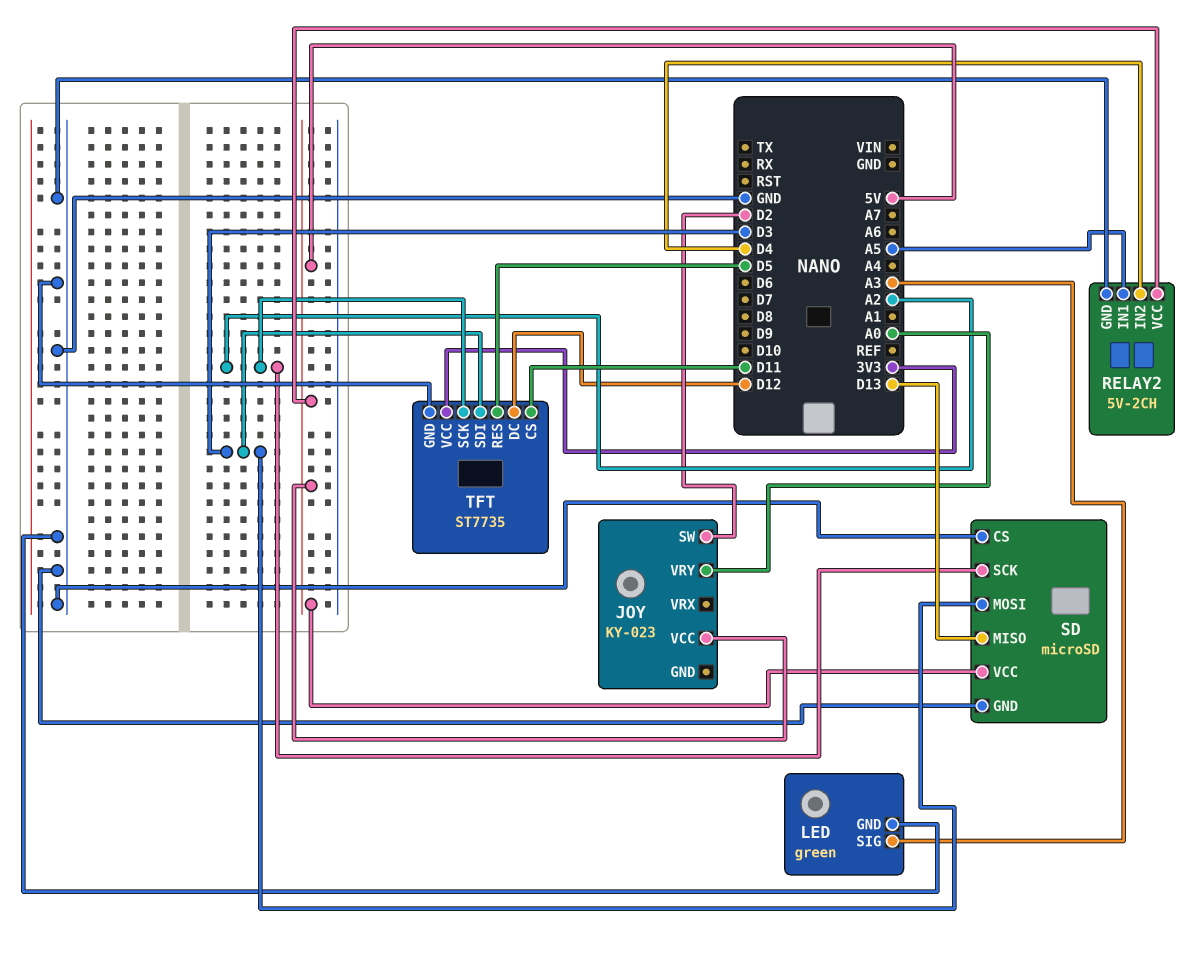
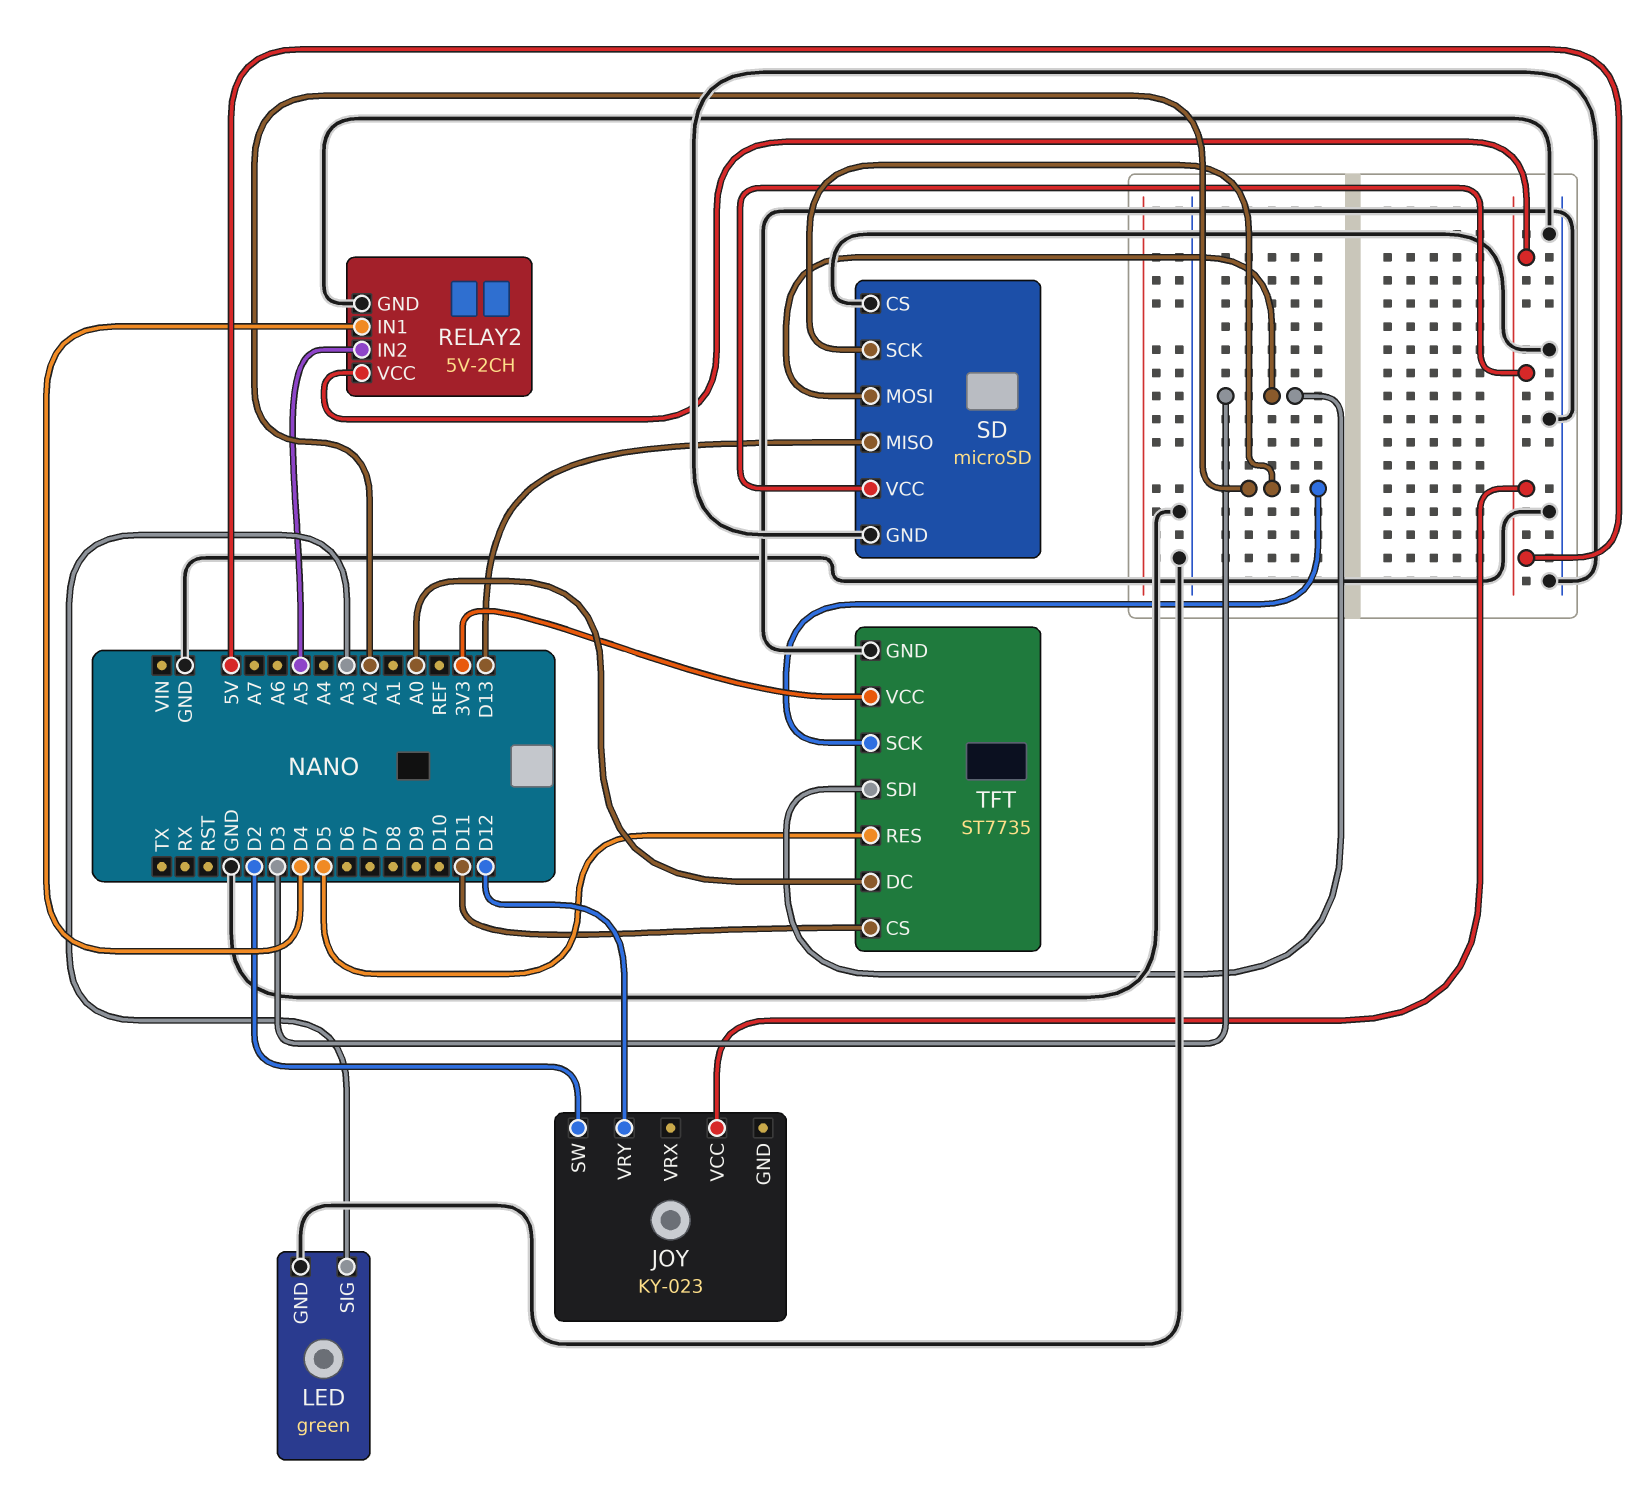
JOY pin VRY: A0 -> D12
RELAY2 pin IN1: A5 -> D4
RELAY2 pin IN2: D4 -> A5
TFT pin DC: D12 -> A0

